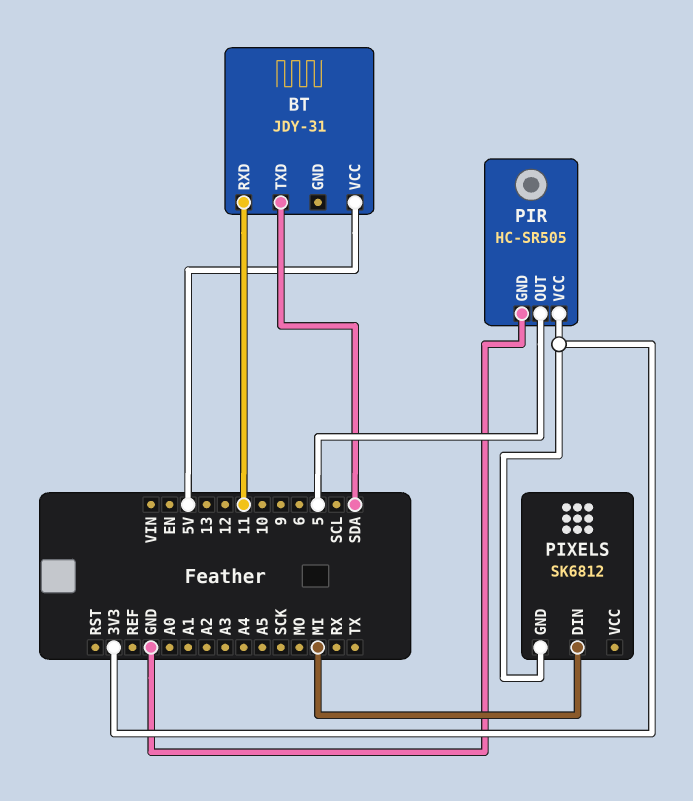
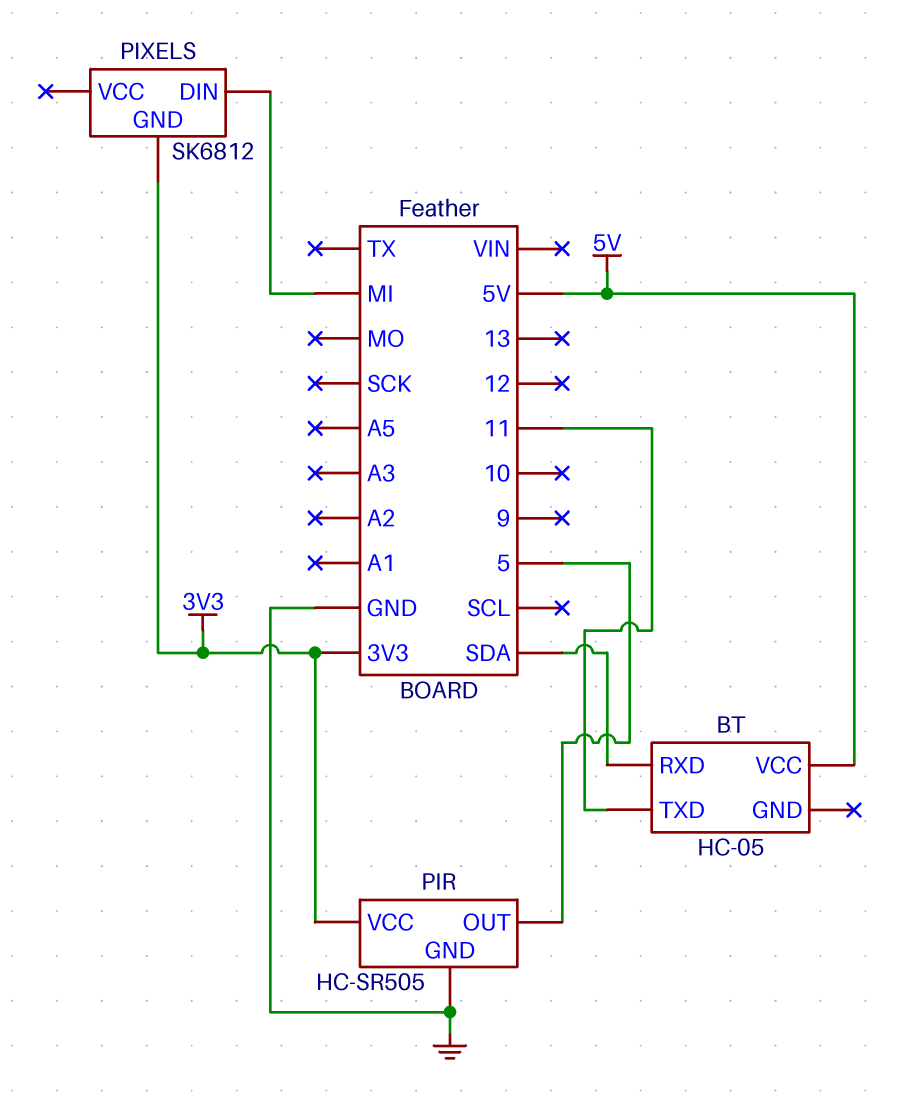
BT: JDY-31 -> HC-05
BT pin RXD: 11 -> SDA
BT pin TXD: SDA -> 11

